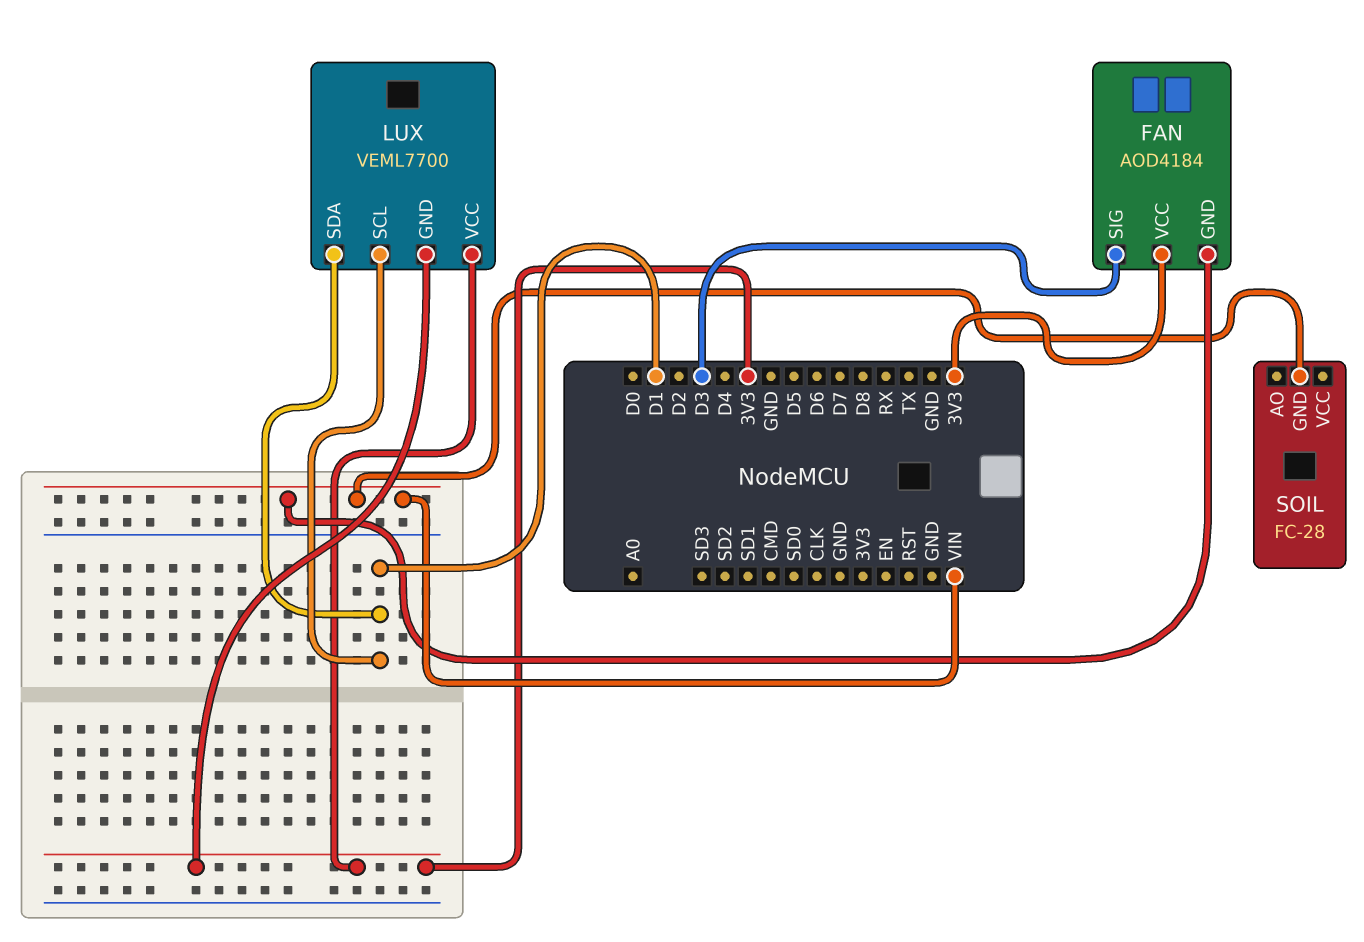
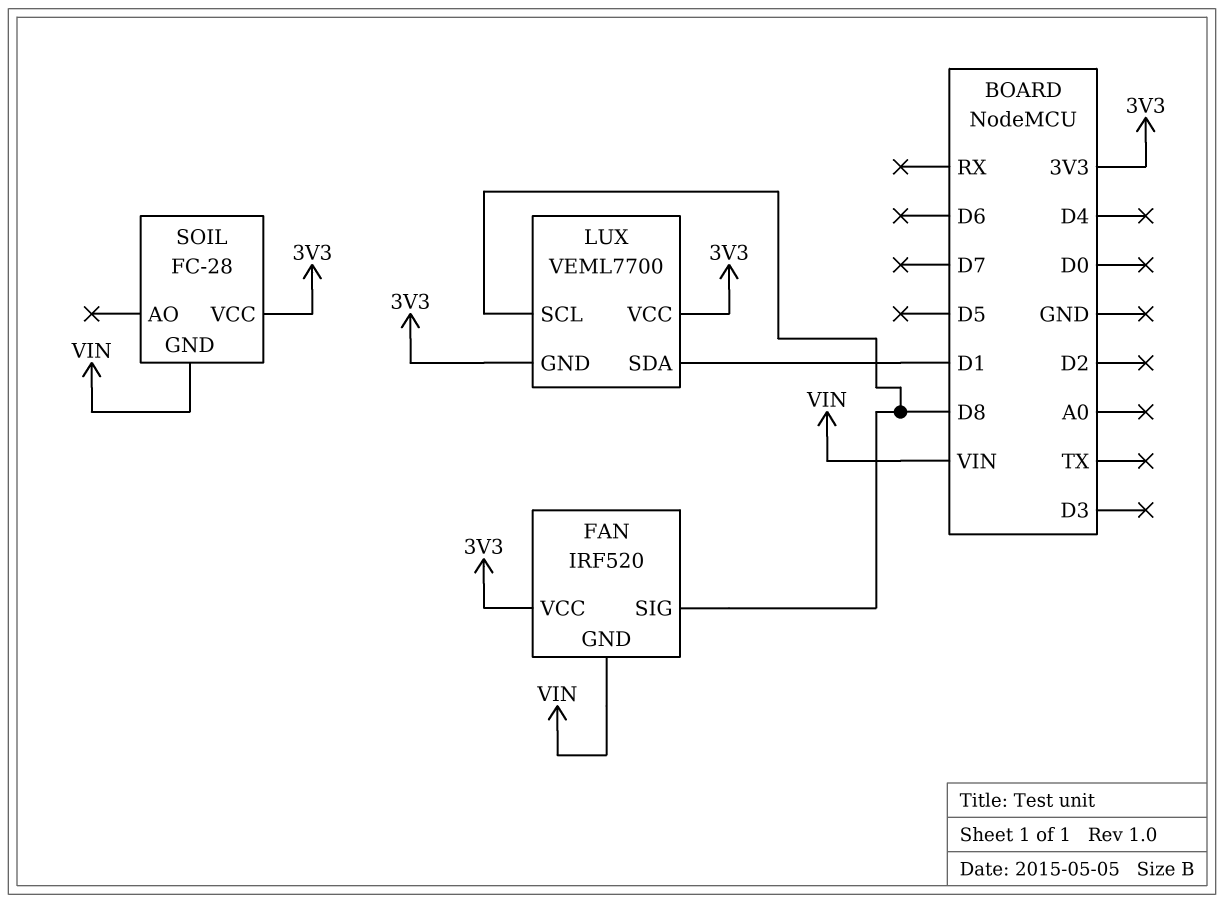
FAN: AOD4184 -> IRF520
FAN pin SIG: D3 -> D8
LUX pin SCL: D1 -> D8
SOIL pin VCC: none -> 3V3

